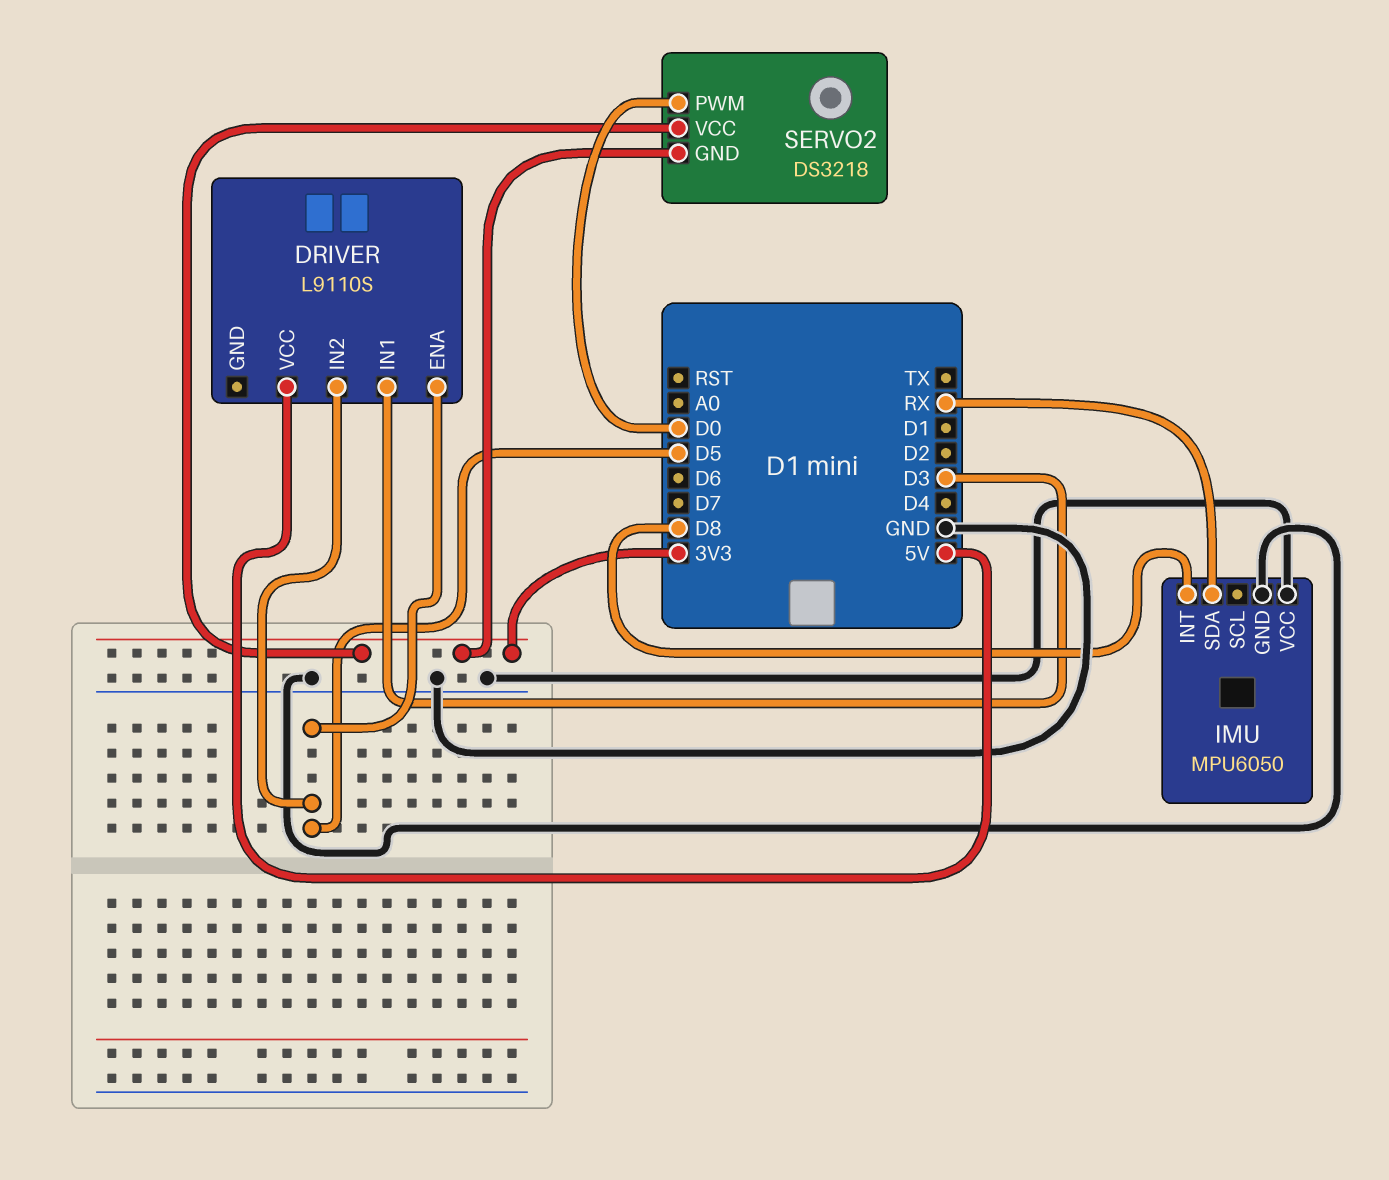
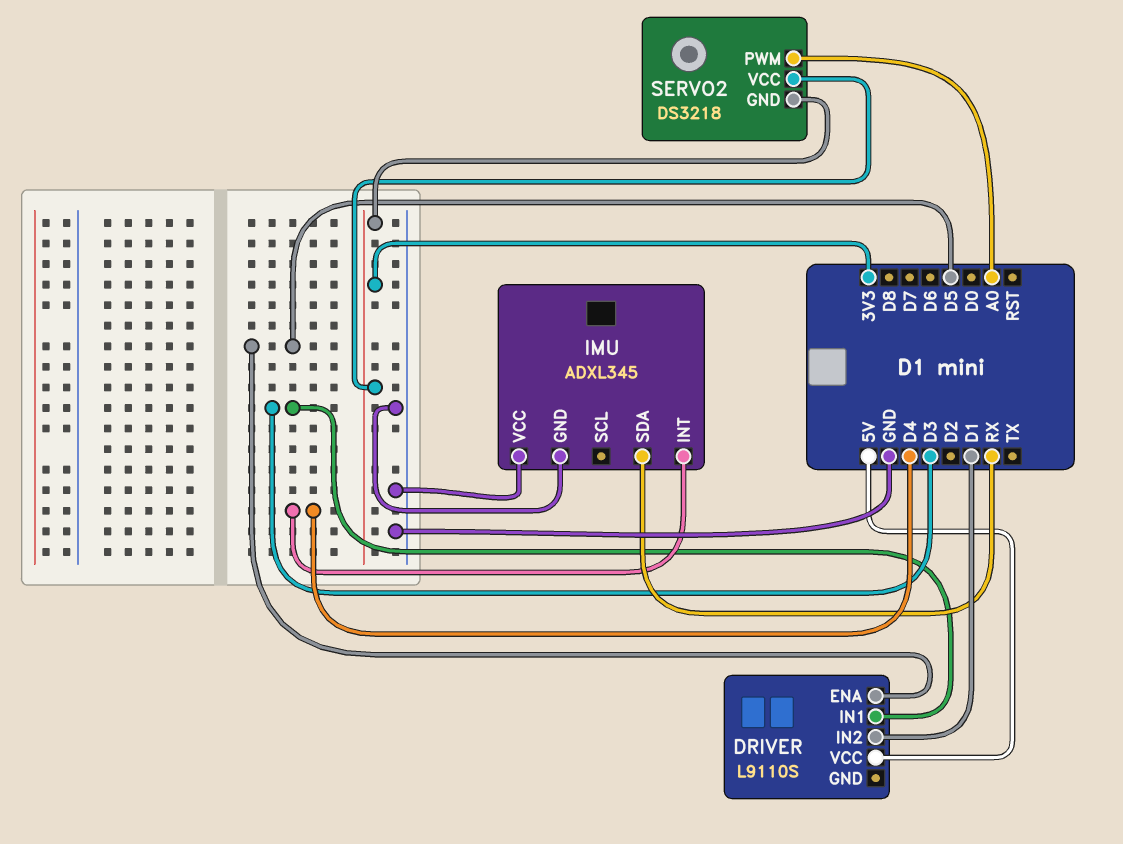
DRIVER pin IN2: D5 -> D1
IMU: MPU6050 -> ADXL345
IMU pin INT: D8 -> D4
SERVO2 pin PWM: D0 -> A0

